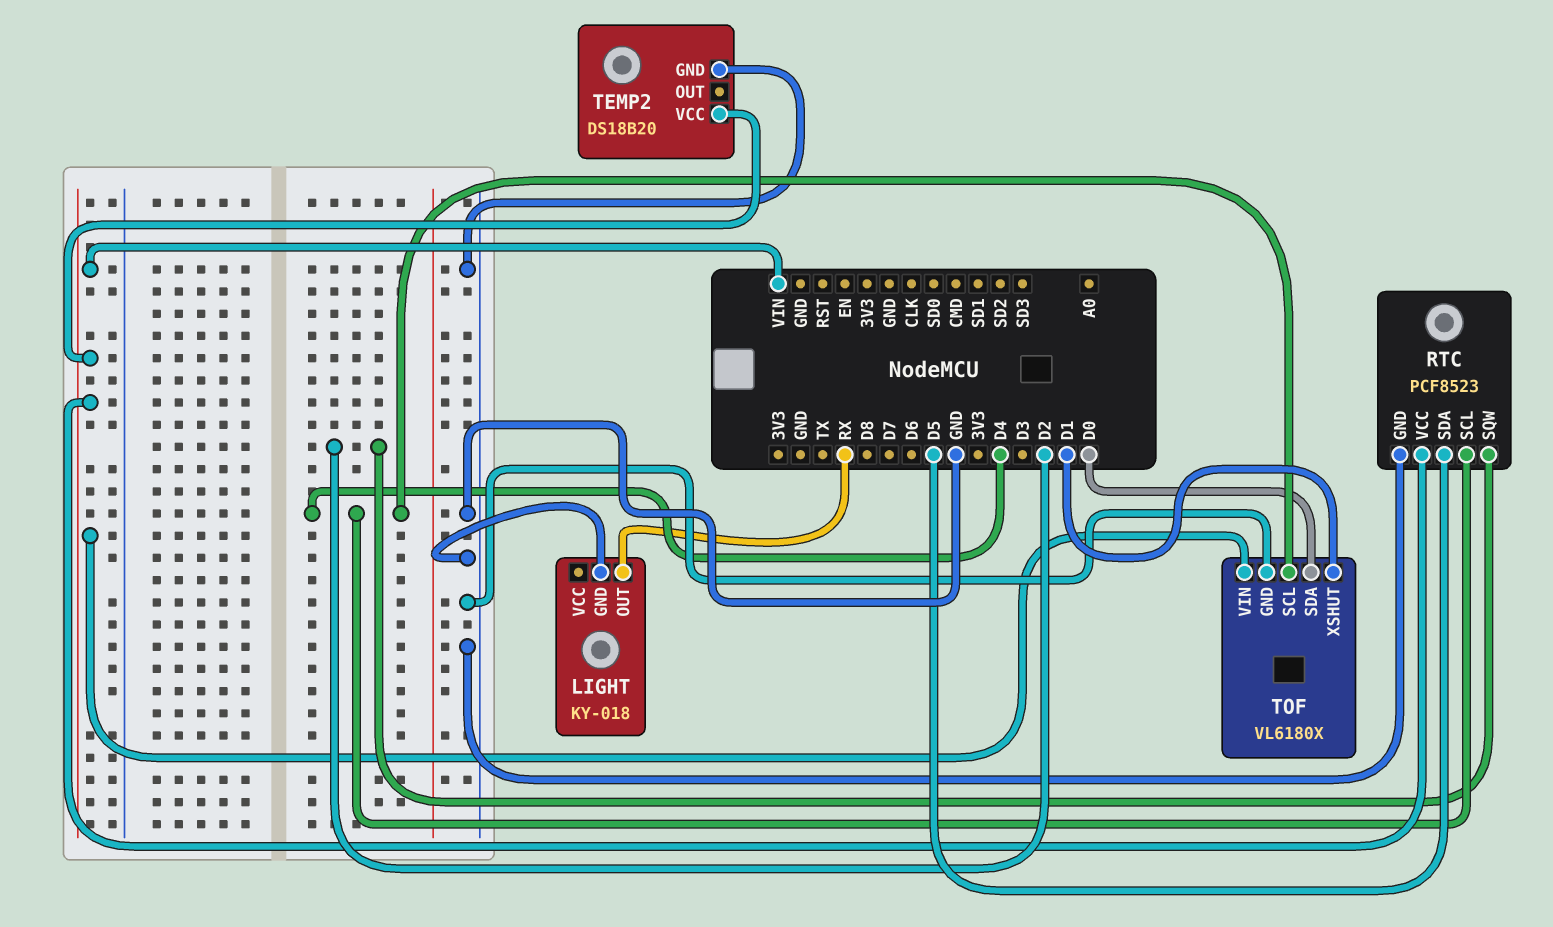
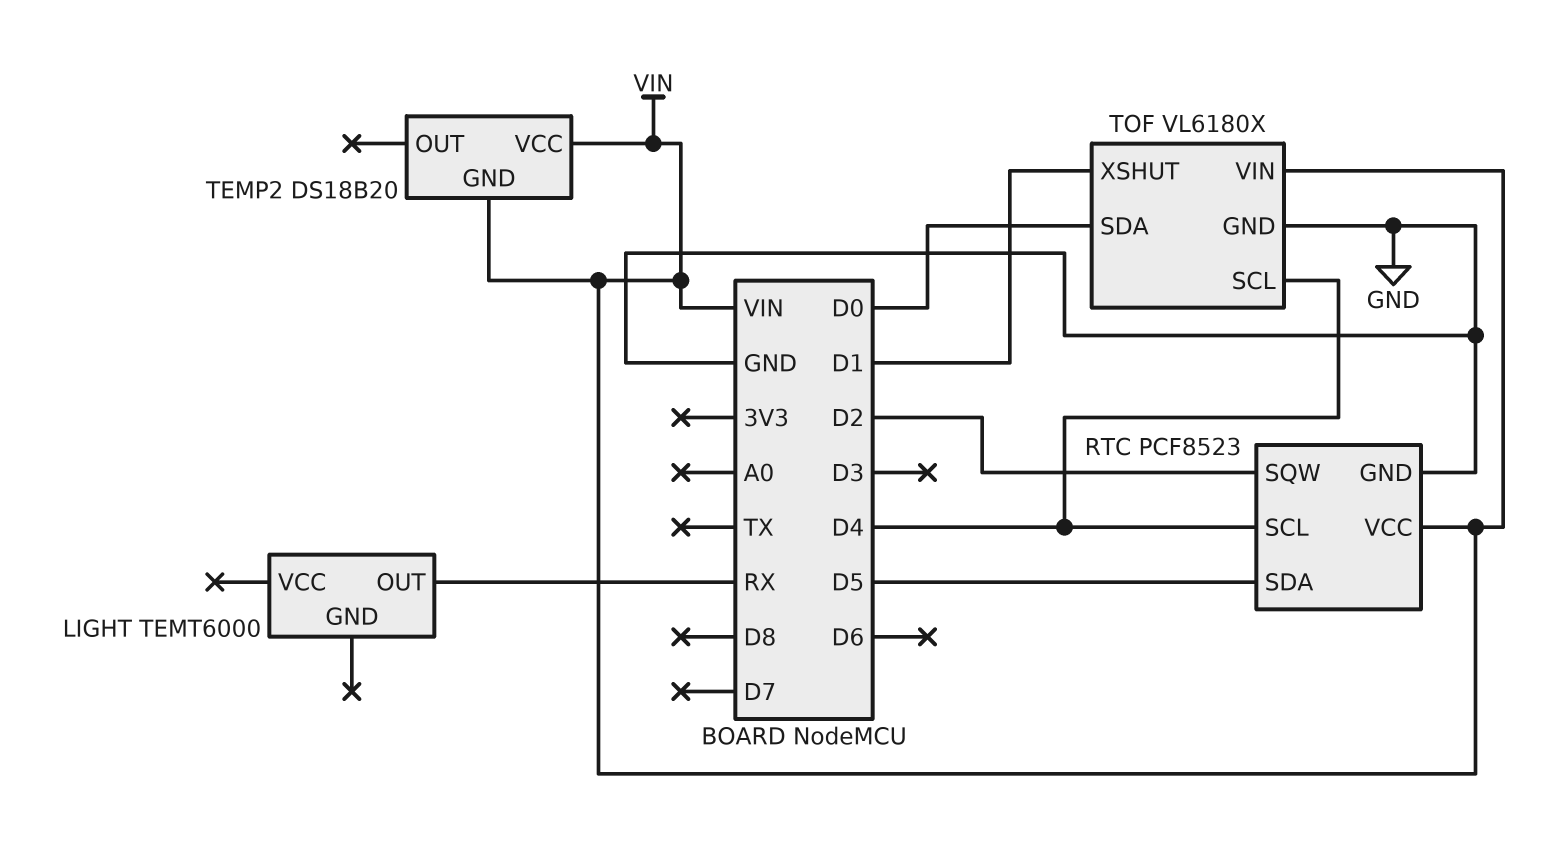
LIGHT: KY-018 -> TEMT6000
LIGHT pin GND: GND -> none
TEMP2 pin GND: GND -> VIN

